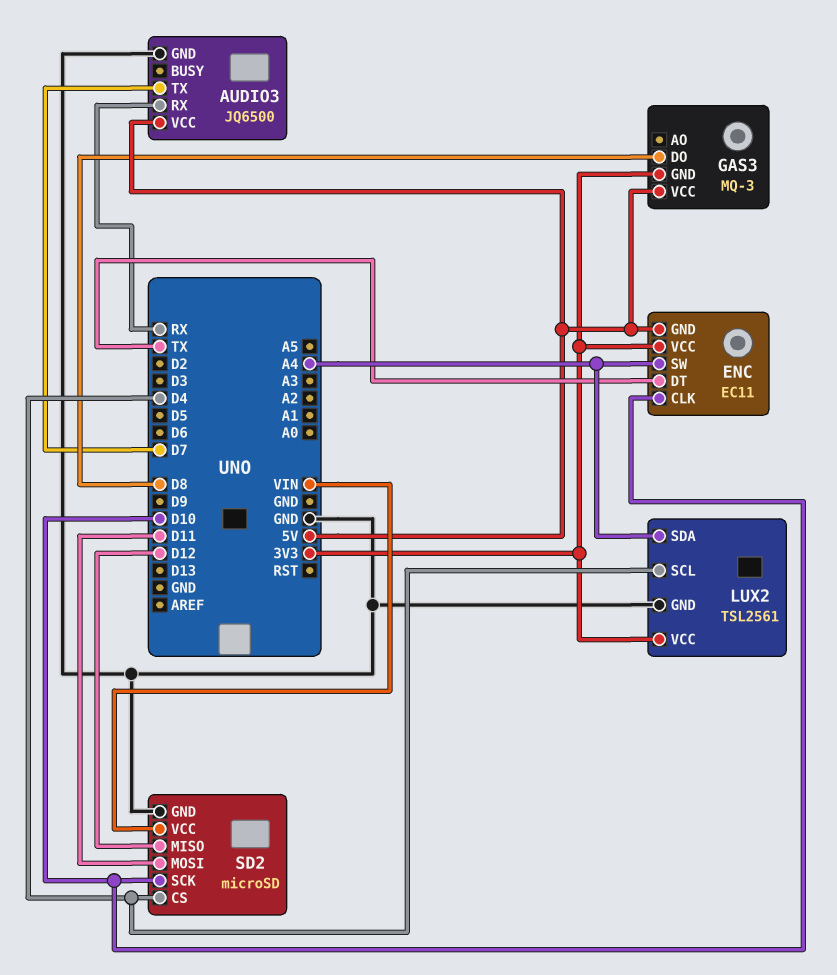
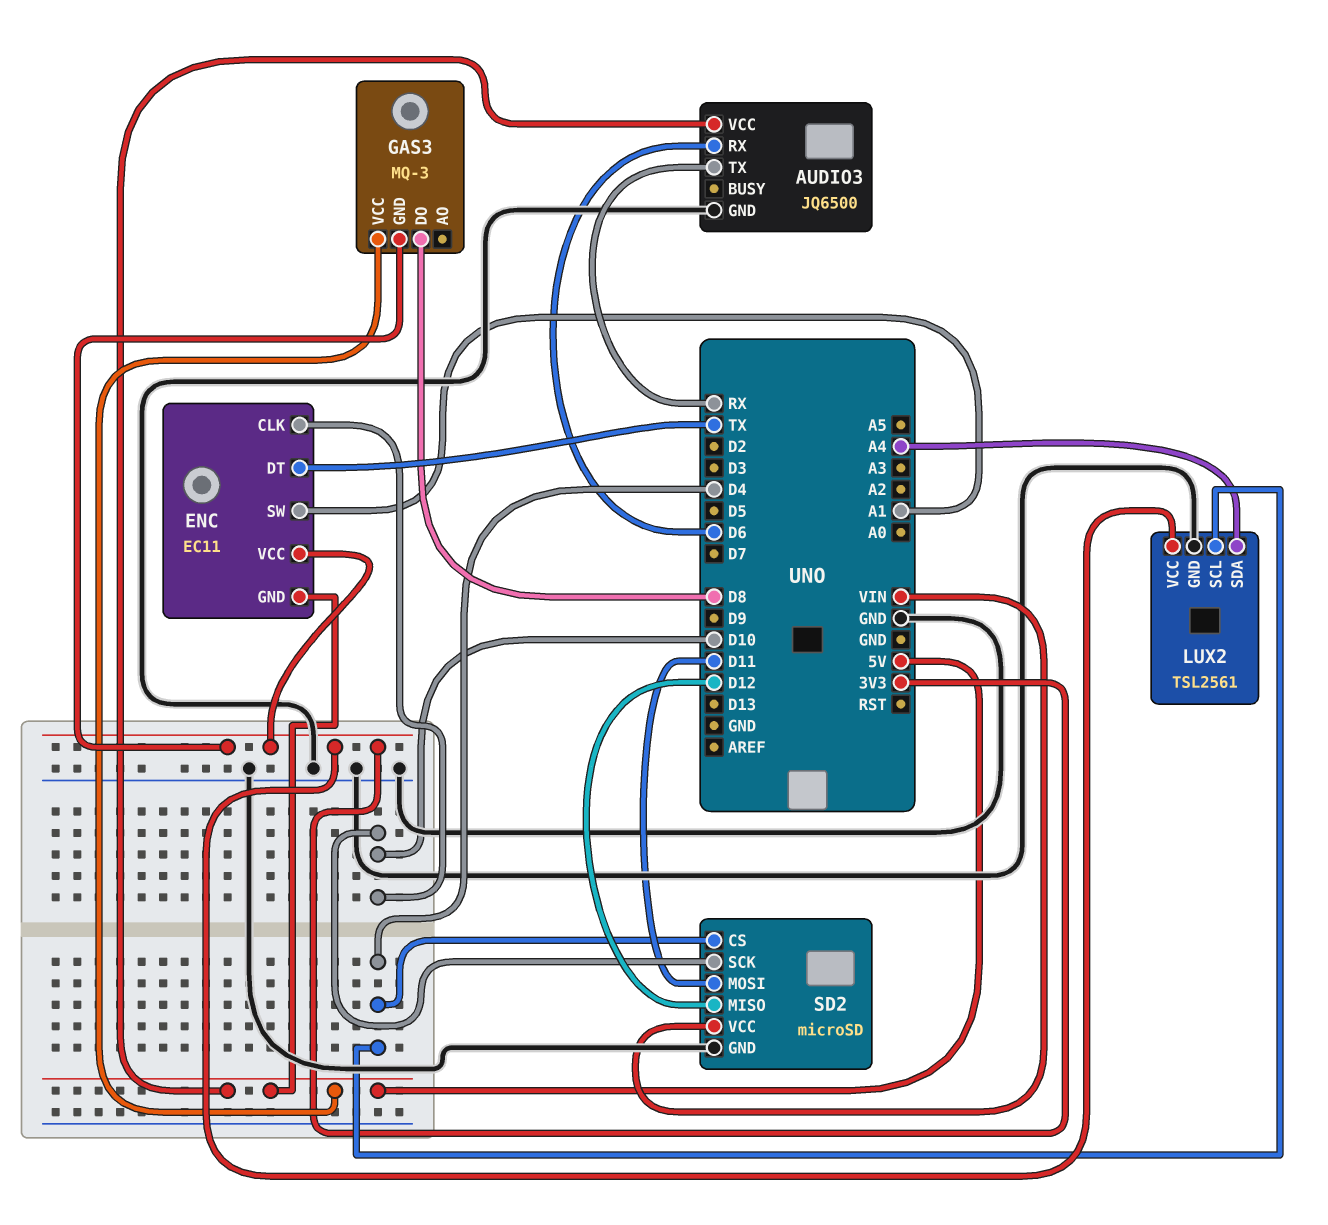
AUDIO3 pin RX: RX -> D6
AUDIO3 pin TX: D7 -> RX
ENC pin SW: A4 -> A1

